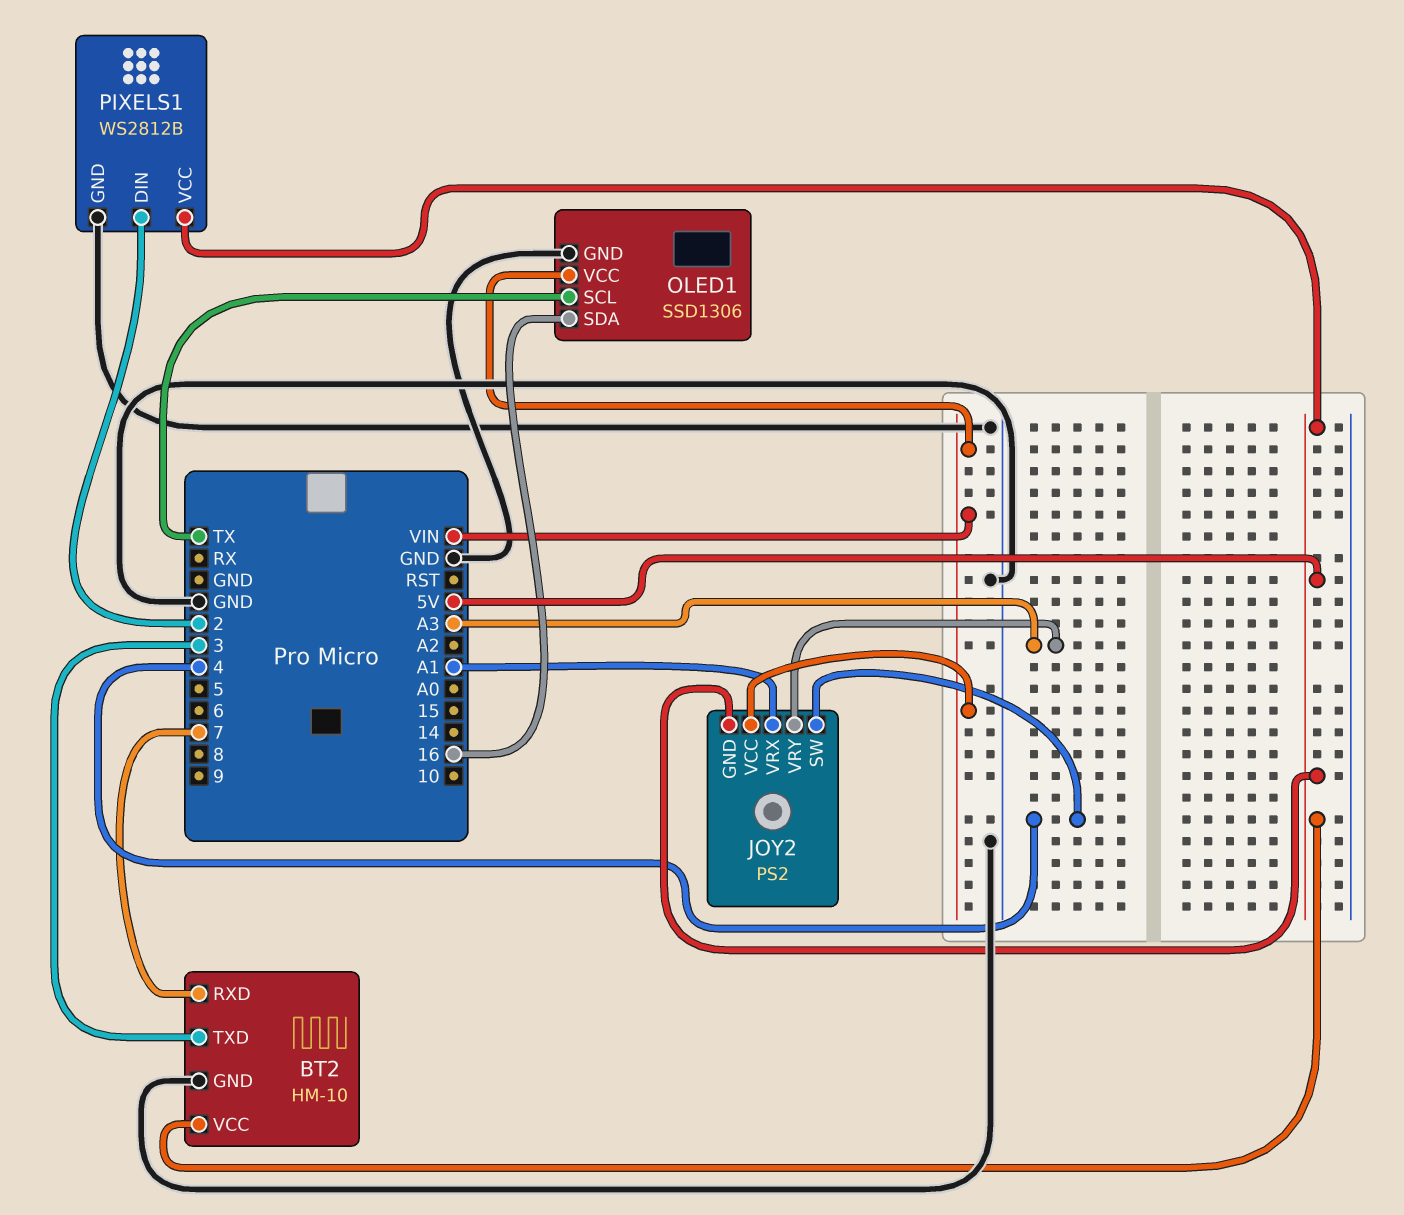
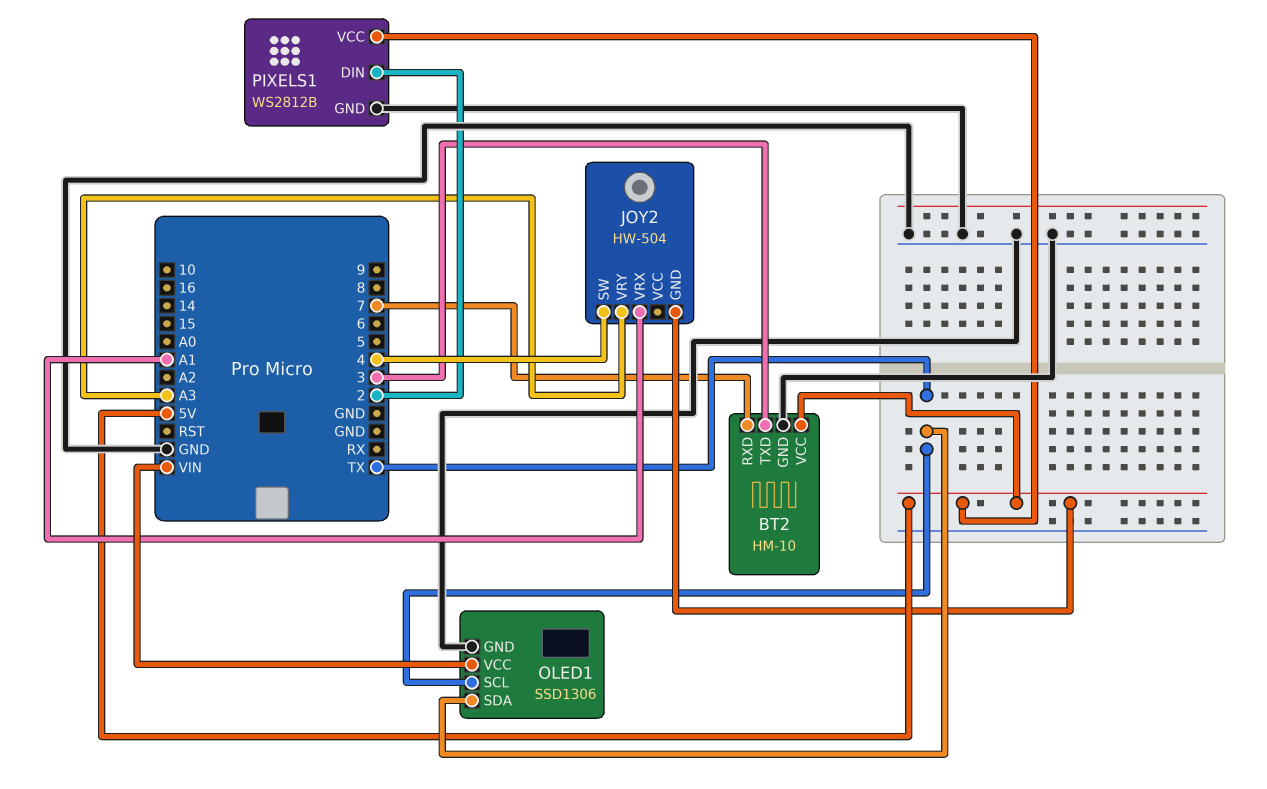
JOY2: PS2 -> HW-504
JOY2 pin VCC: VIN -> none
OLED1 pin SDA: 16 -> TX

